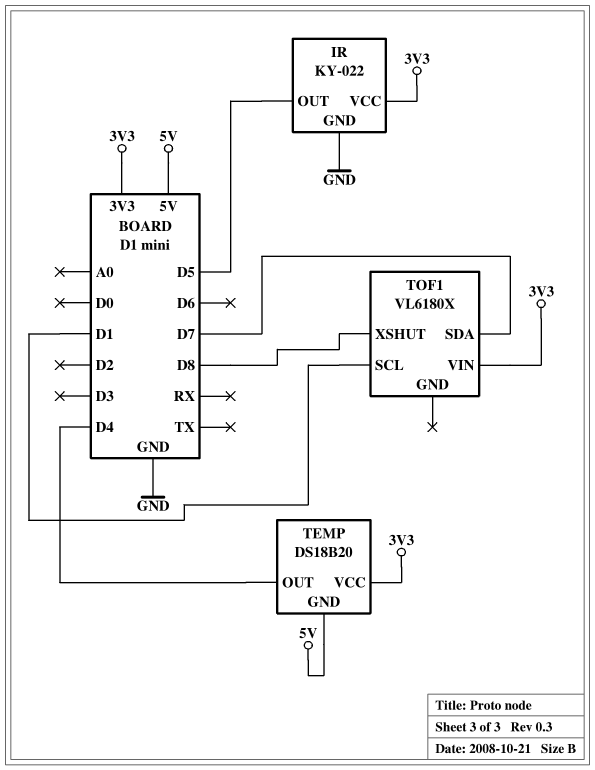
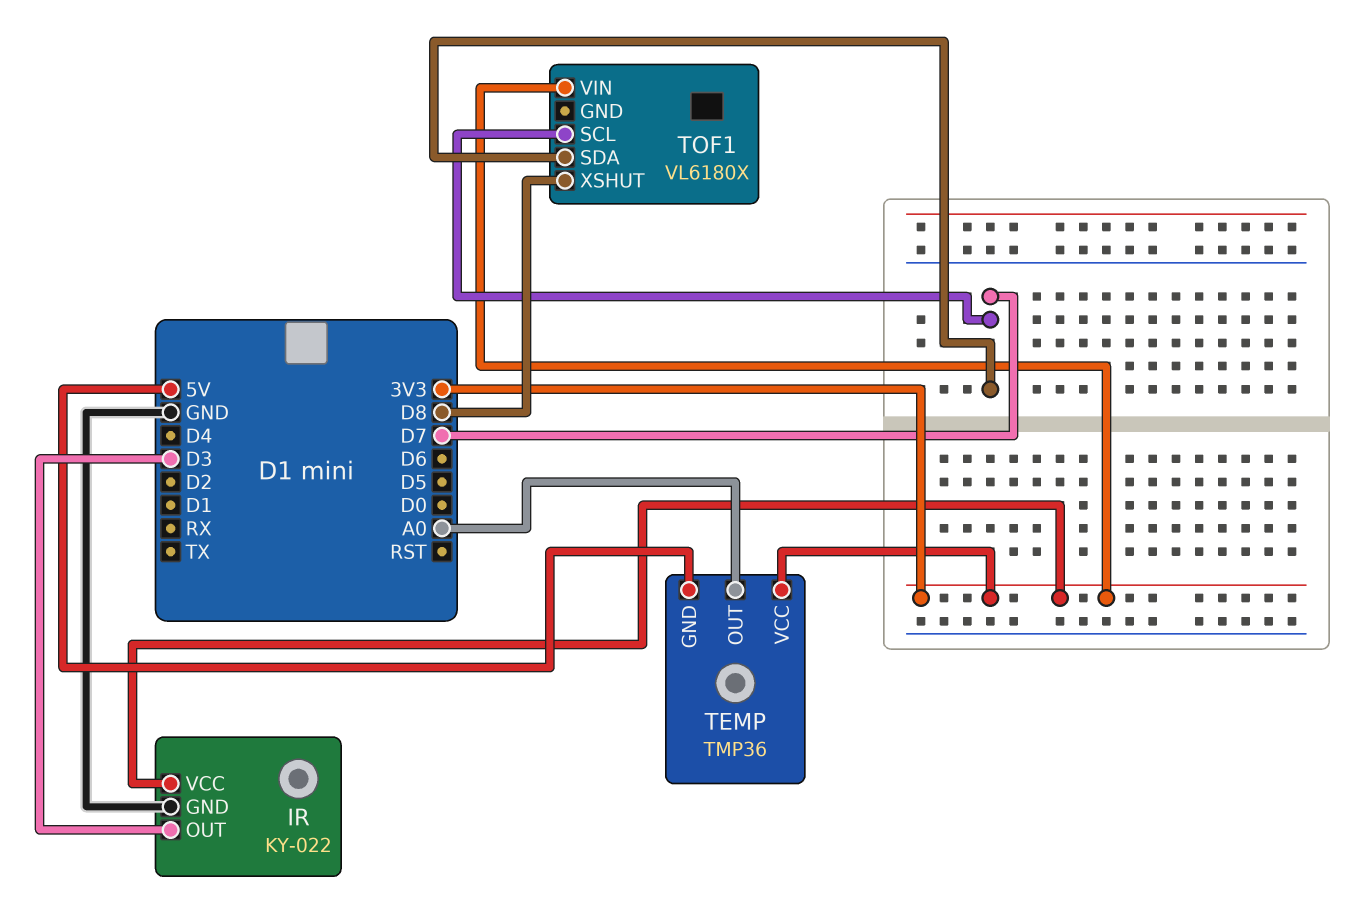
IR pin OUT: D5 -> D3
TEMP: DS18B20 -> TMP36
TEMP pin OUT: D4 -> A0
TOF1 pin SCL: D1 -> D7

